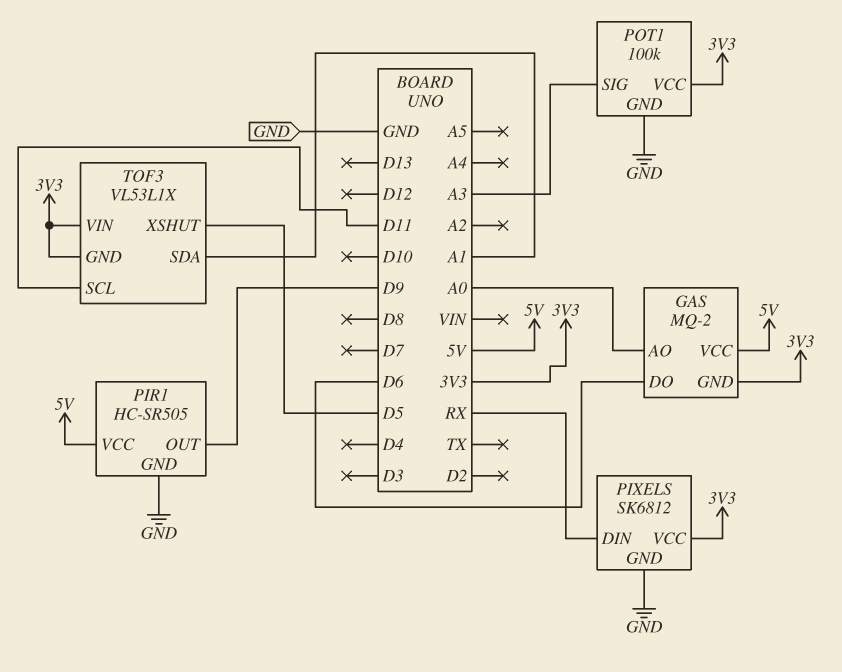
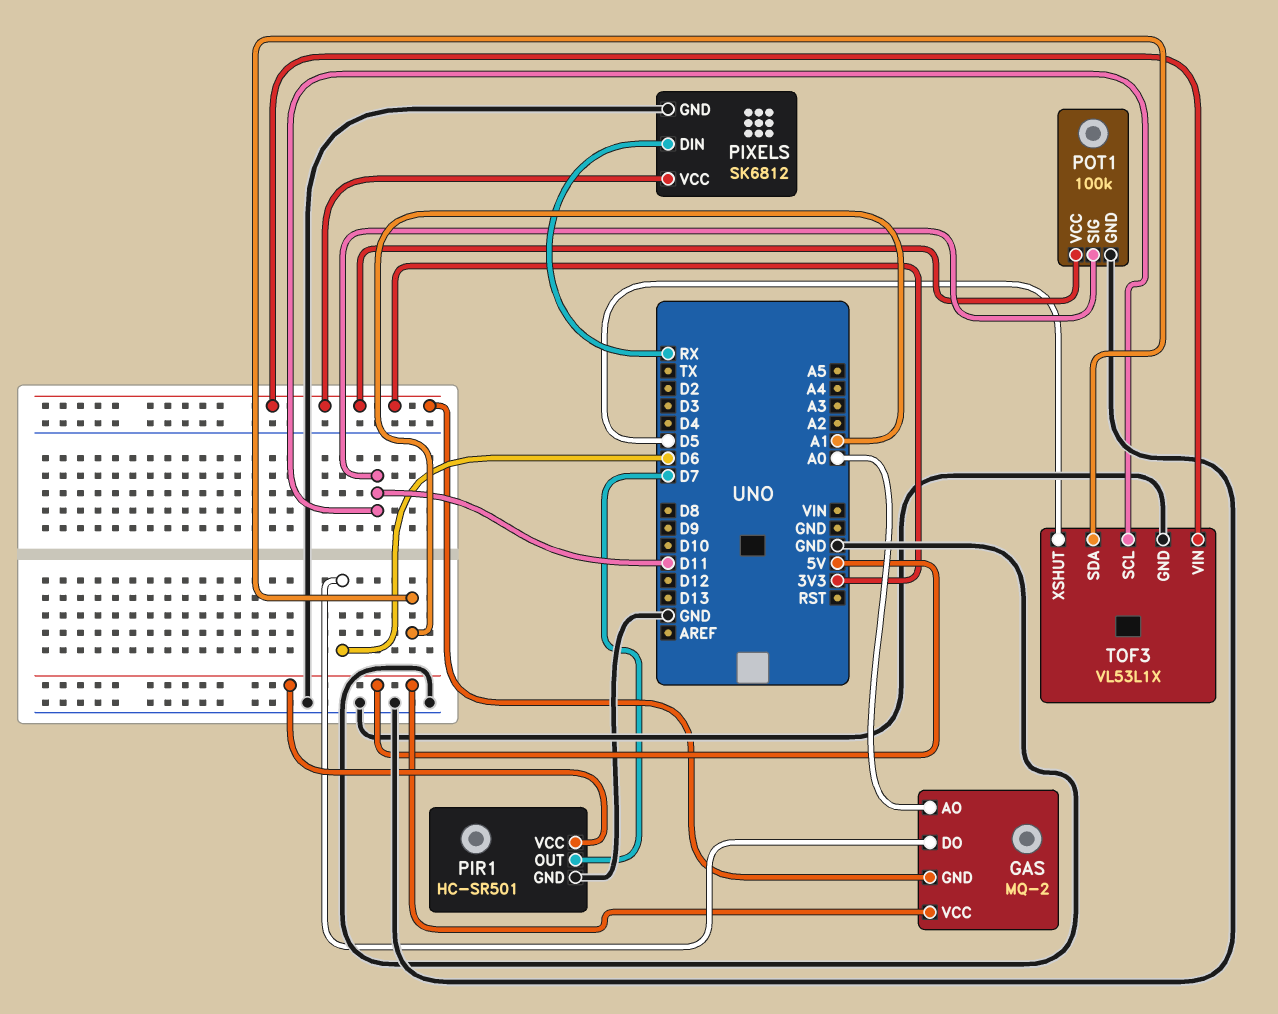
PIR1: HC-SR505 -> HC-SR501
PIR1 pin OUT: D9 -> D7
POT1 pin SIG: A3 -> D11
TOF3 pin GND: 3V3 -> GND

